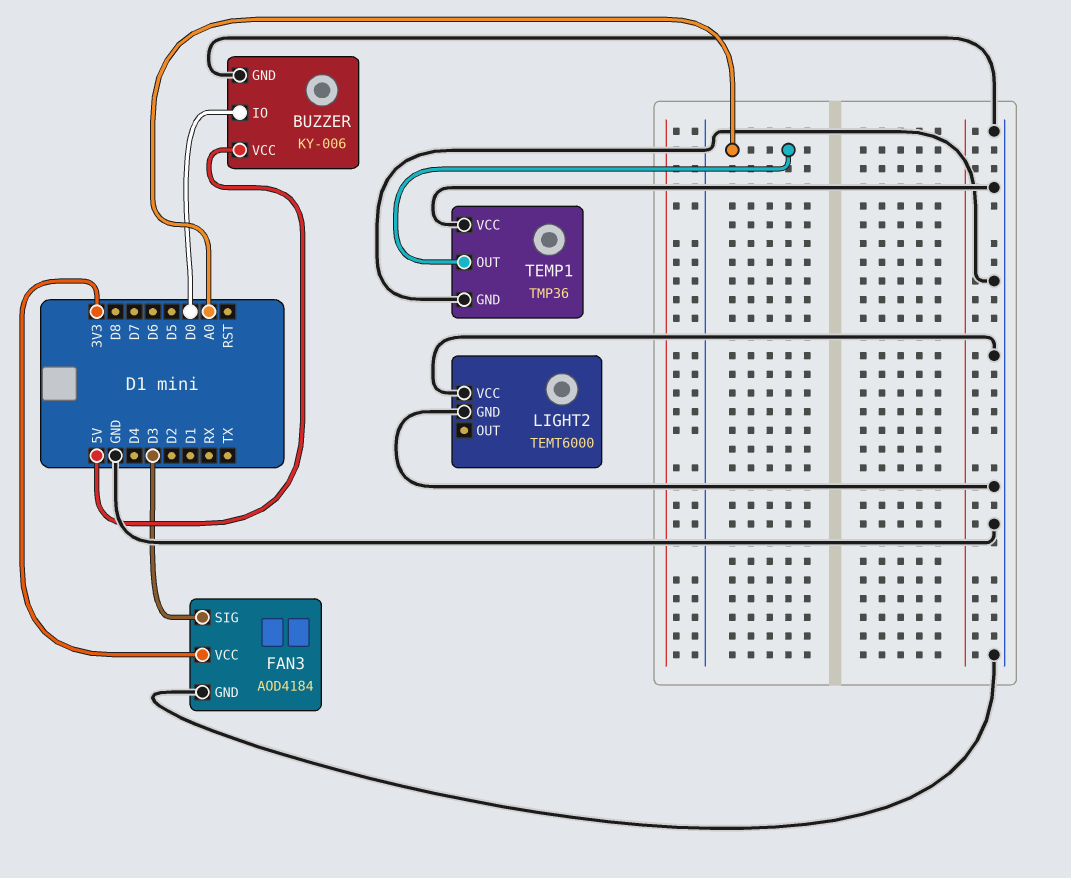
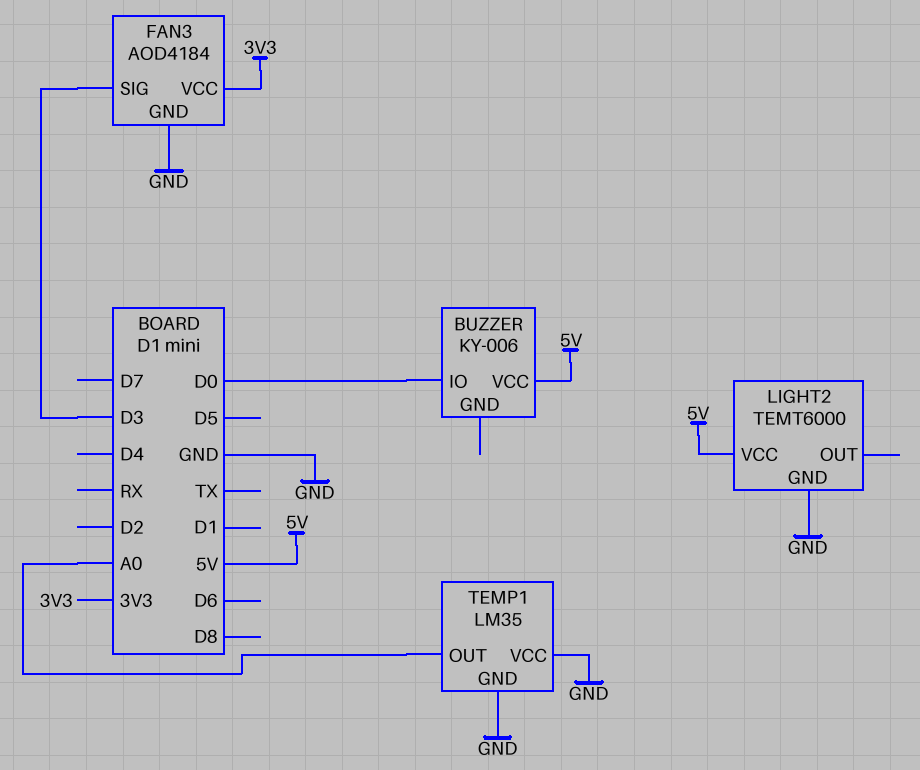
BUZZER pin GND: GND -> none
LIGHT2 pin VCC: GND -> 5V
TEMP1: TMP36 -> LM35

